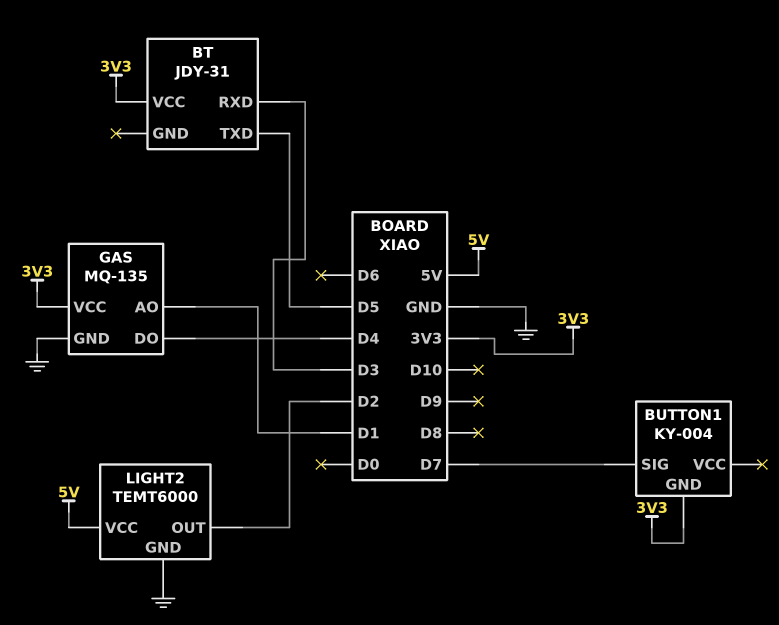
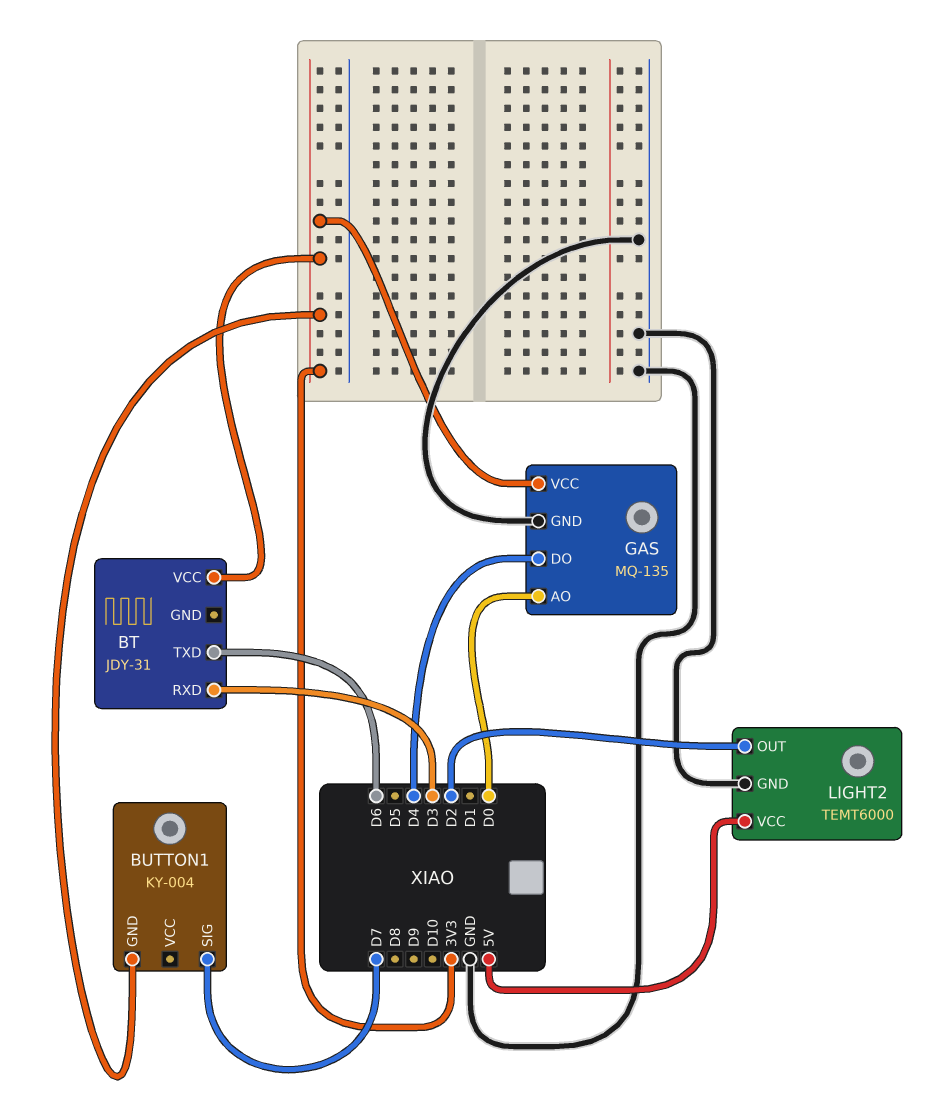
BT pin TXD: D5 -> D6
GAS pin AO: D1 -> D0

